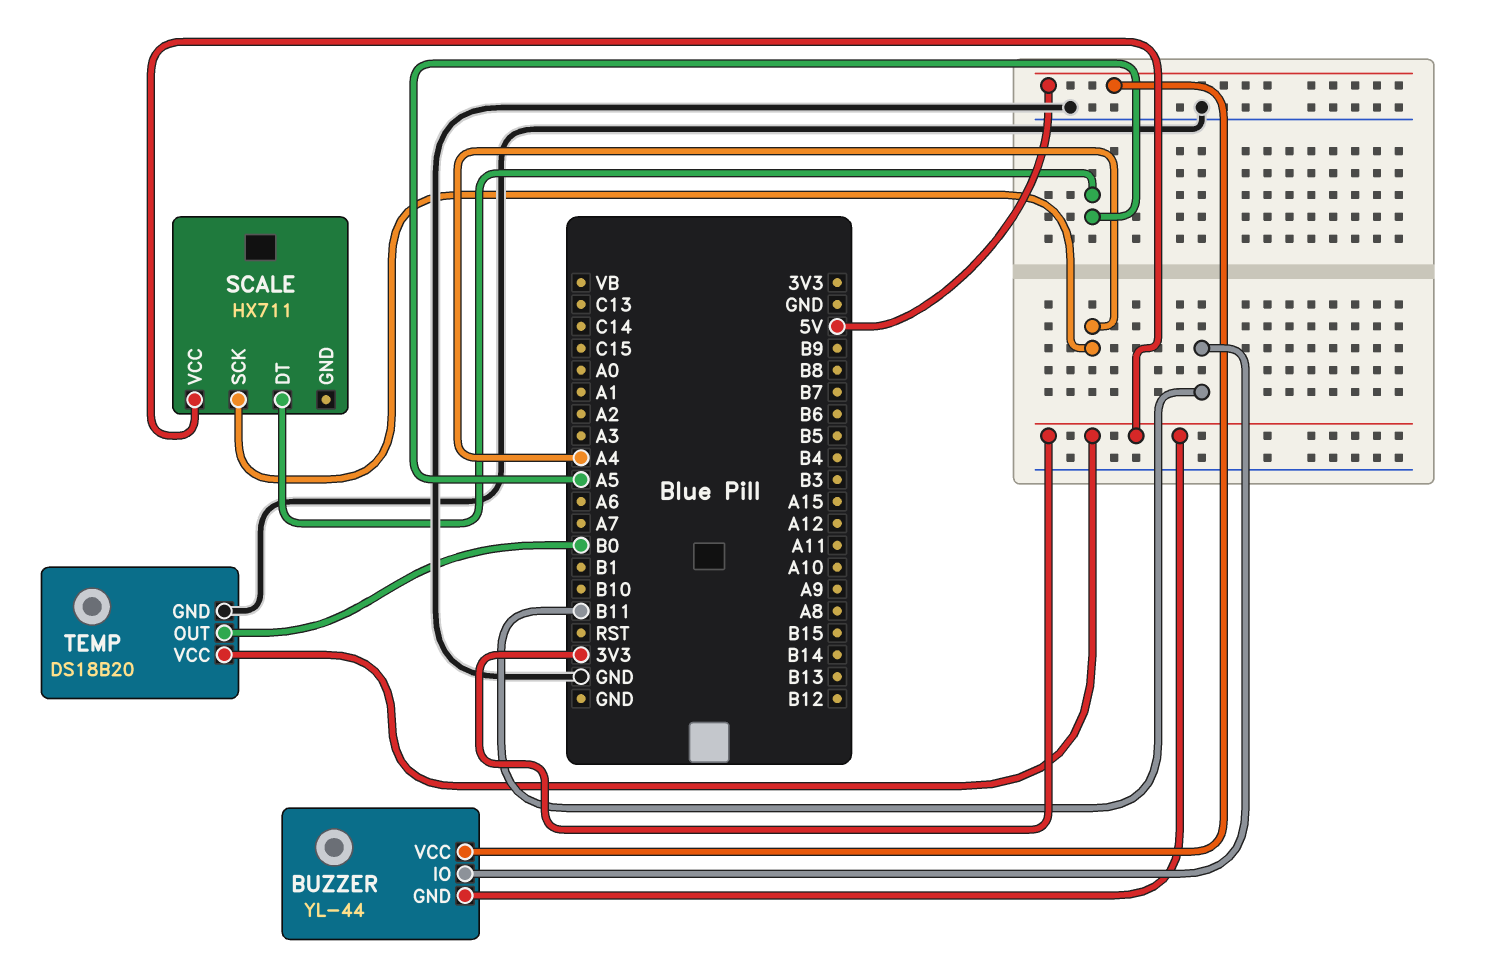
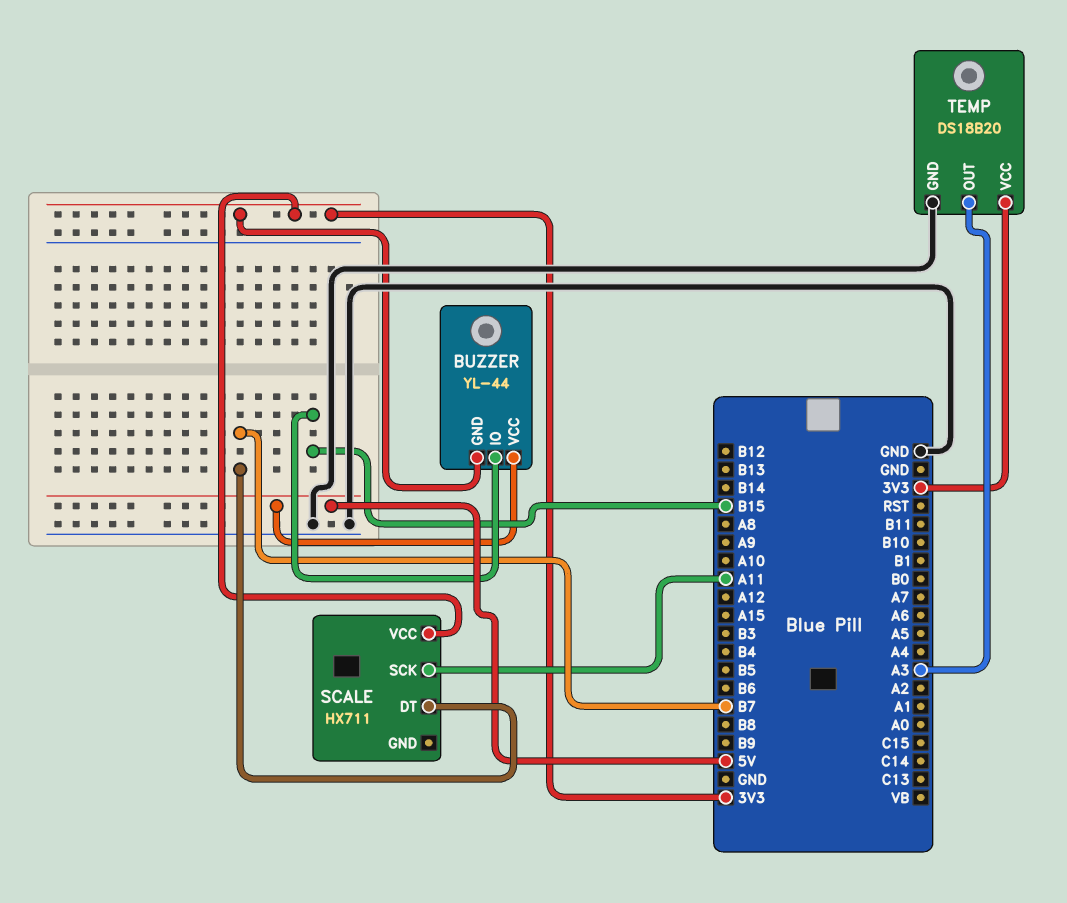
BUZZER pin IO: B11 -> B15
SCALE pin DT: A5 -> B7
SCALE pin SCK: A4 -> A11
TEMP pin OUT: B0 -> A3

